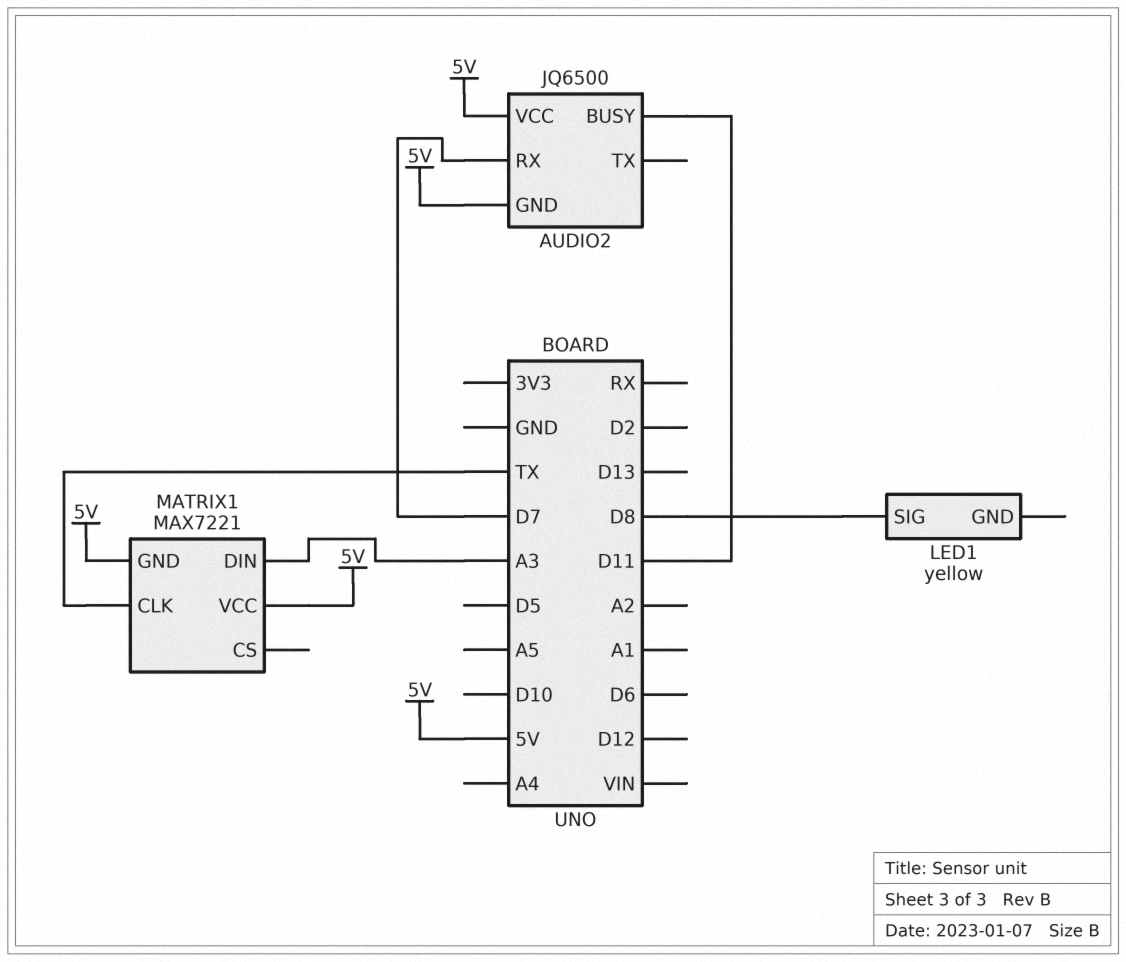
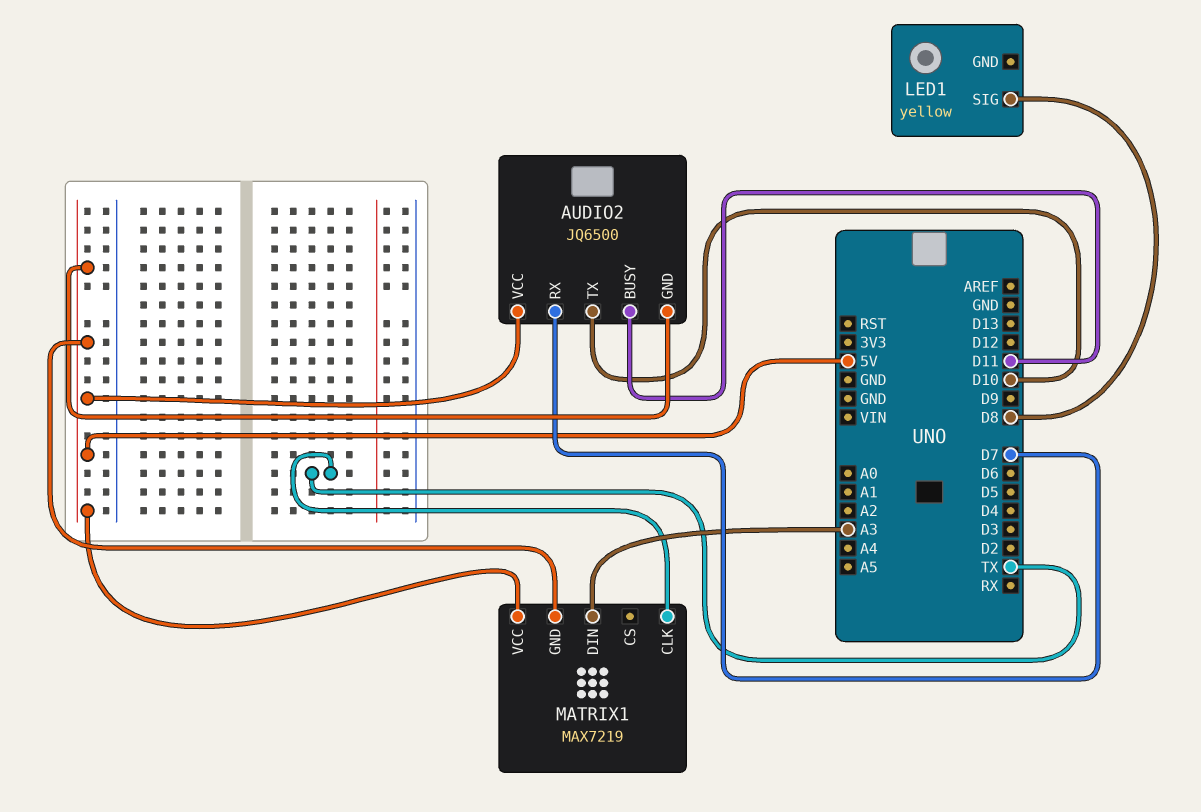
AUDIO2 pin TX: none -> D10
MATRIX1: MAX7221 -> MAX7219

